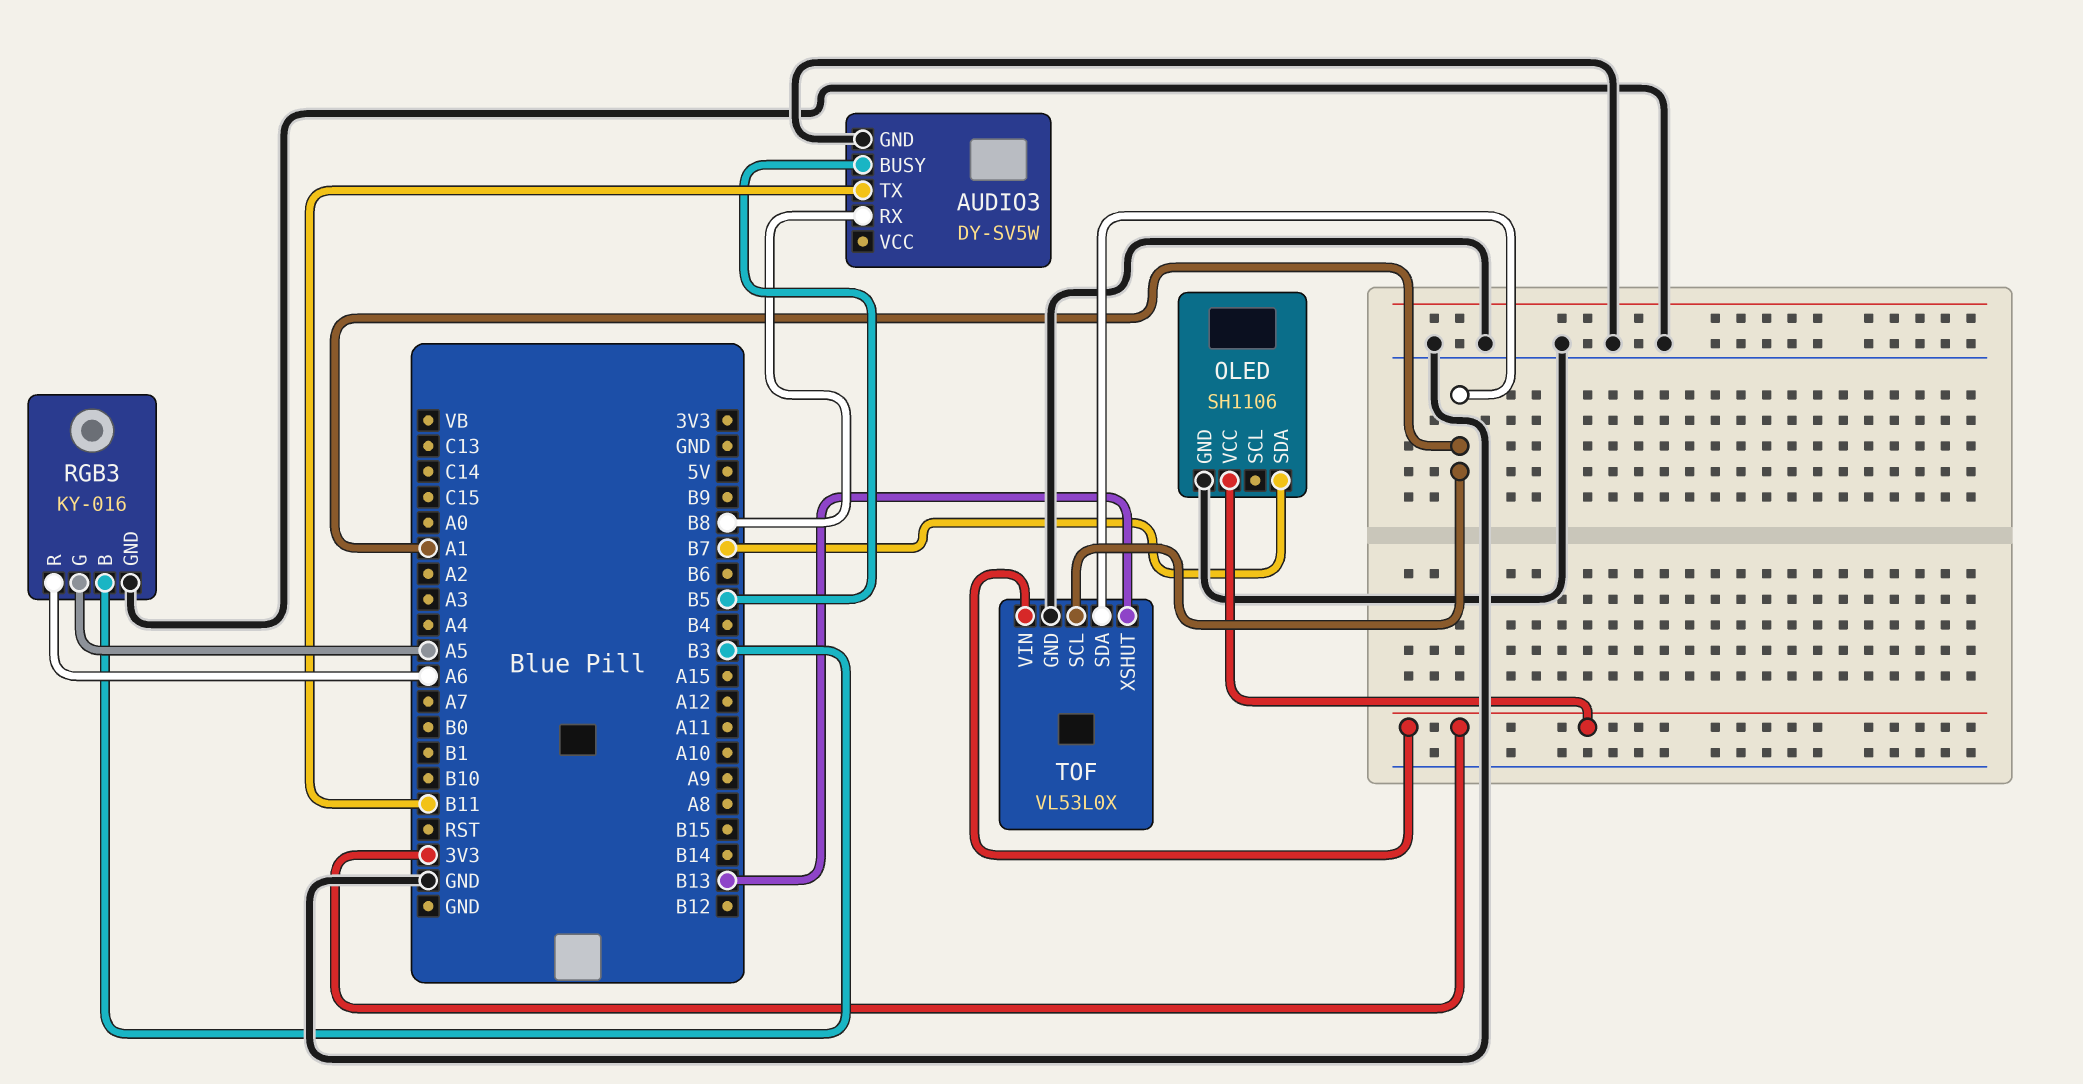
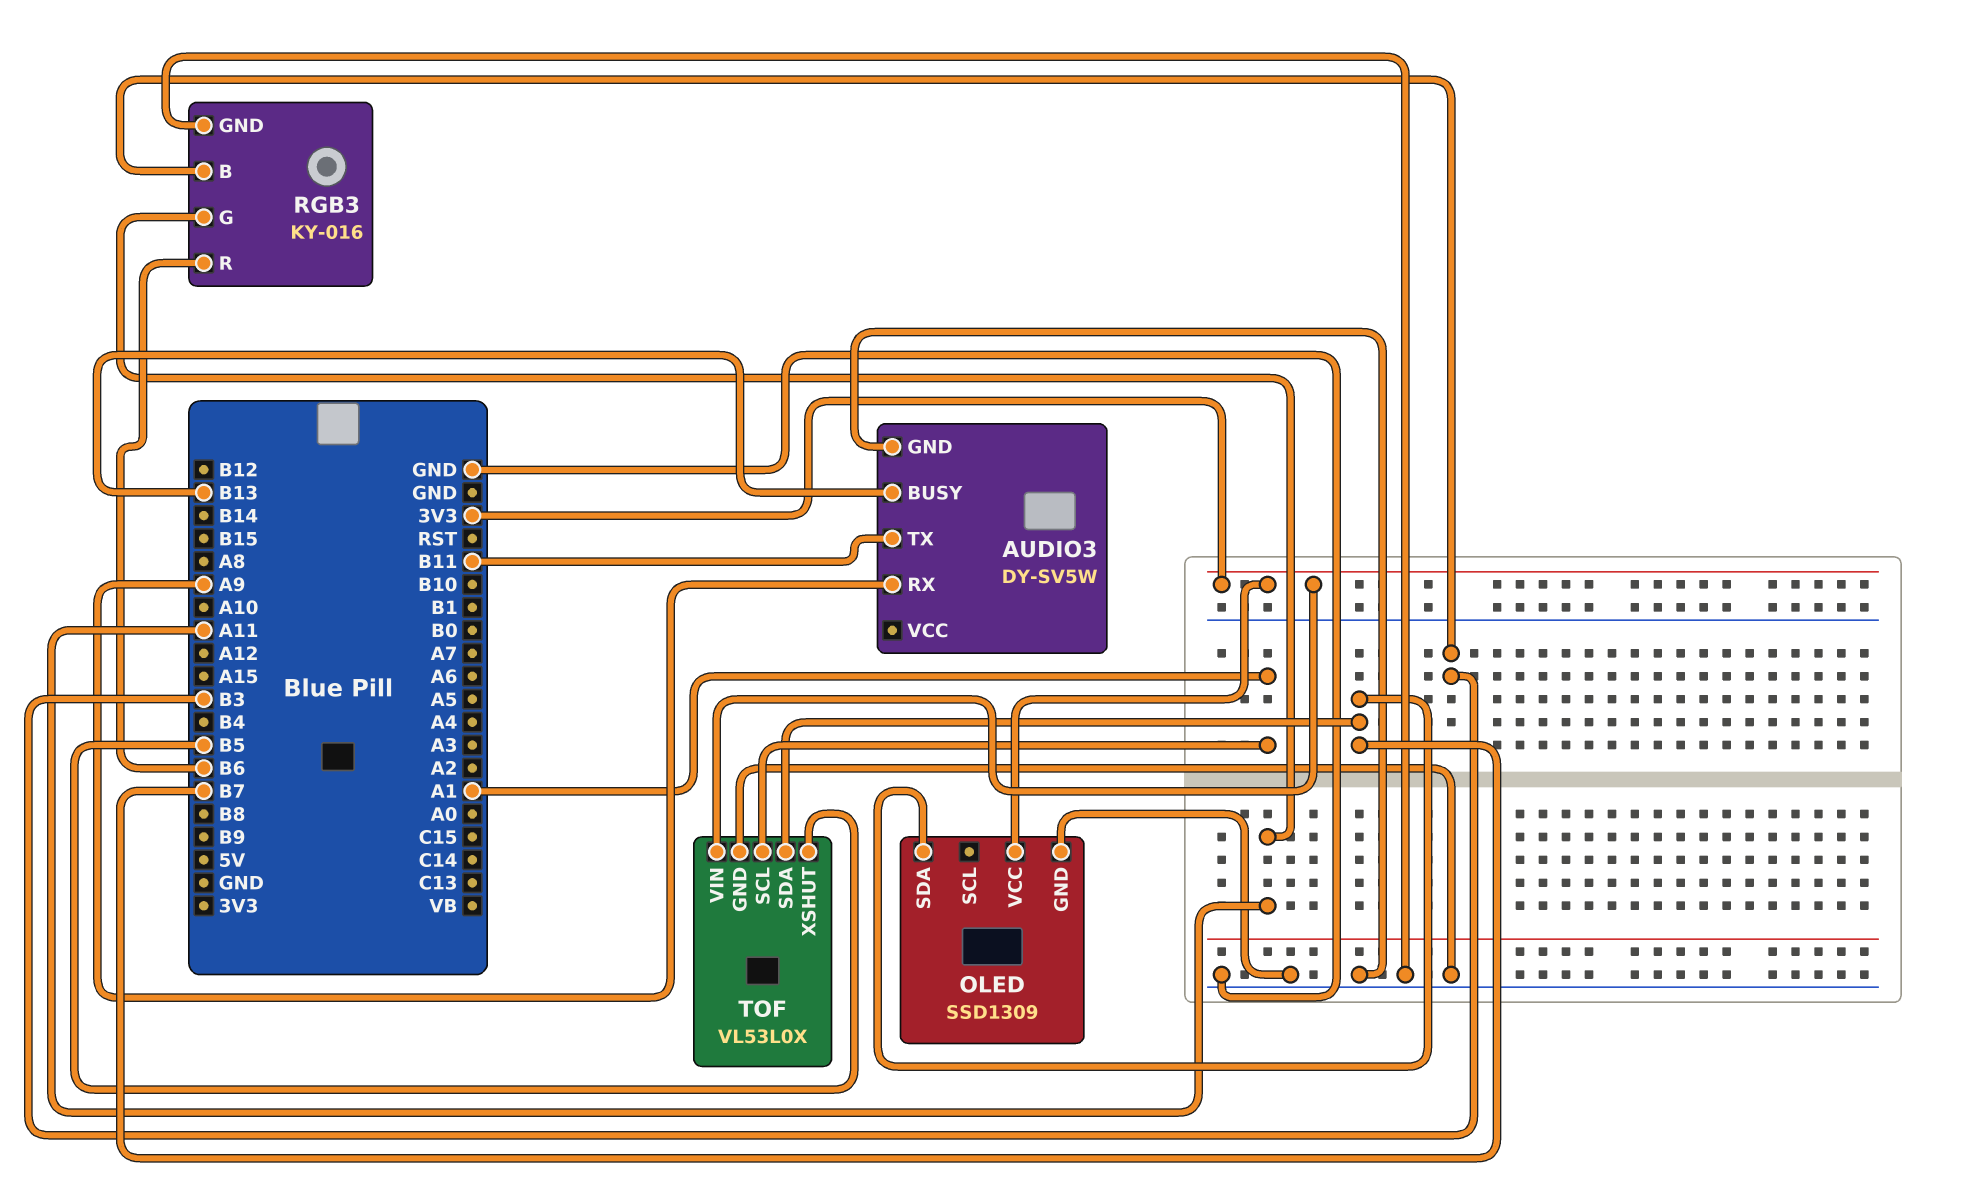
AUDIO3 pin BUSY: B5 -> B13
AUDIO3 pin RX: B8 -> A9
OLED: SH1106 -> SSD1309
RGB3 pin G: A5 -> A11
RGB3 pin R: A6 -> B6
TOF pin SDA: A1 -> B7
TOF pin XSHUT: B13 -> B5

